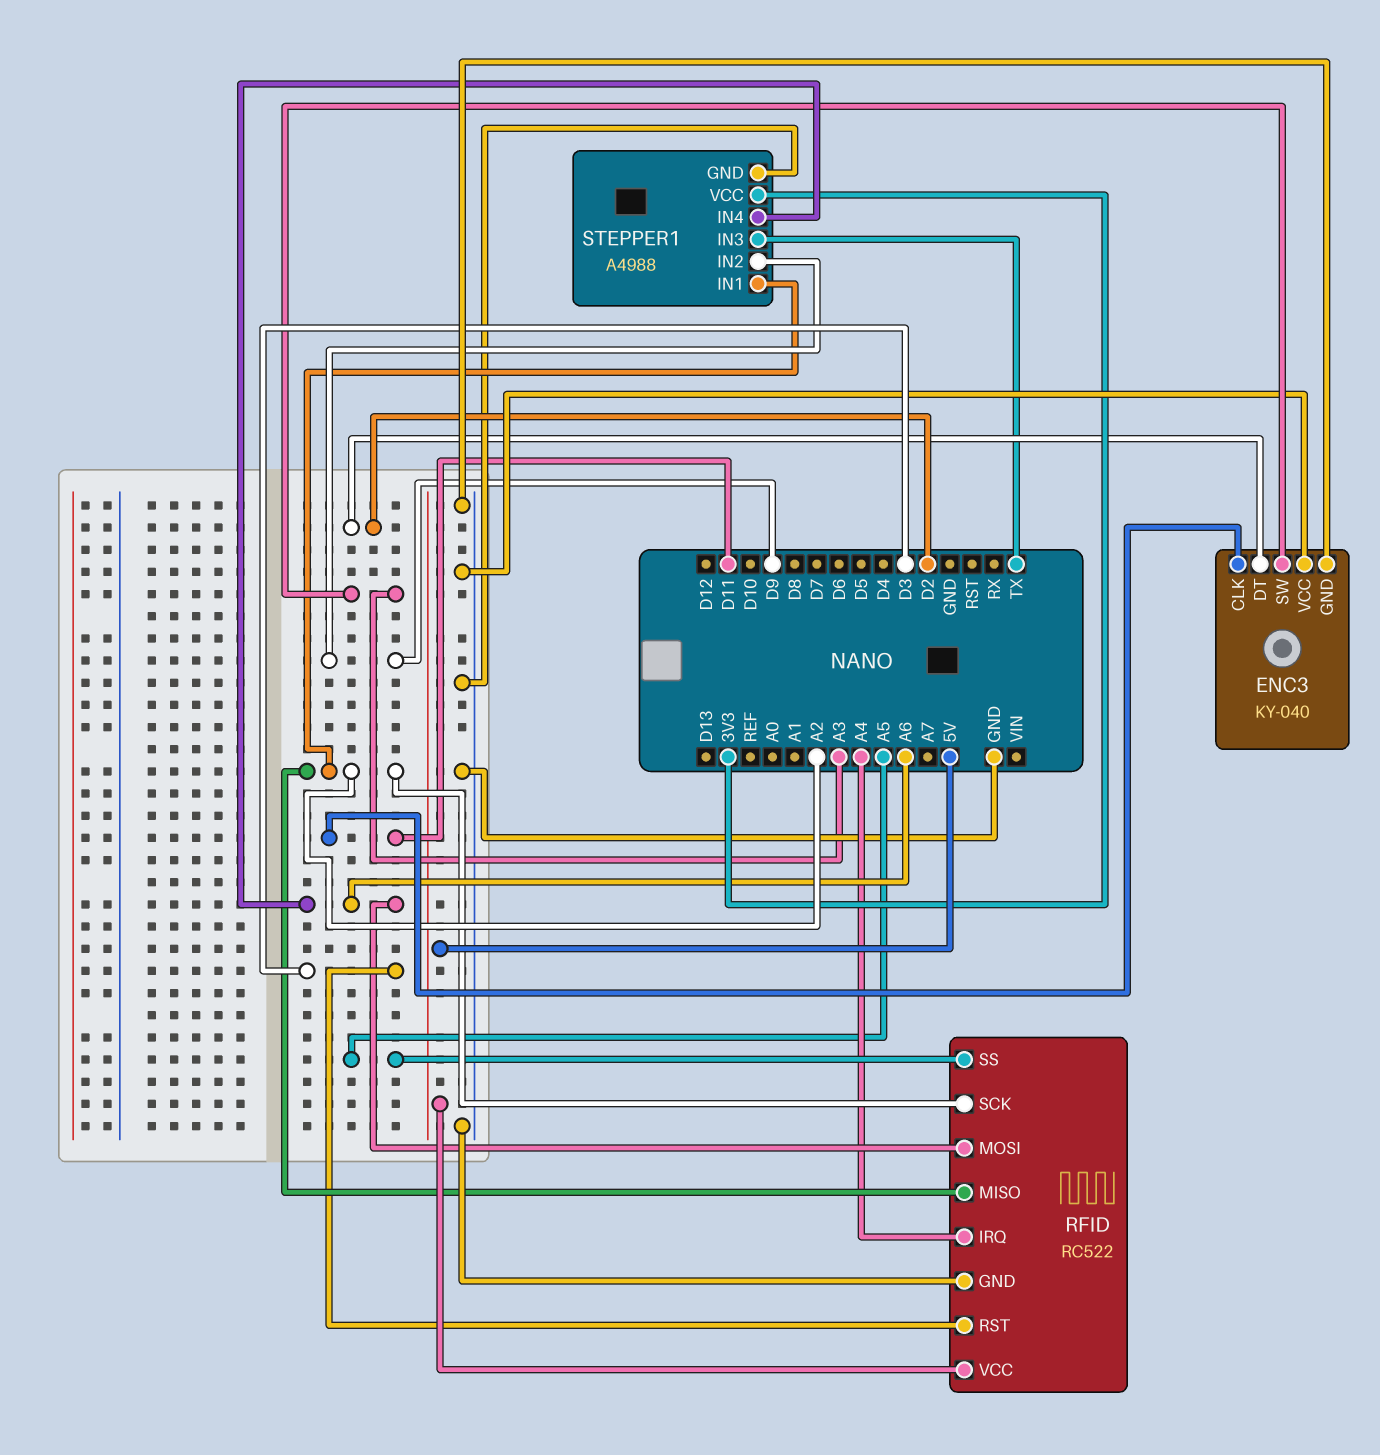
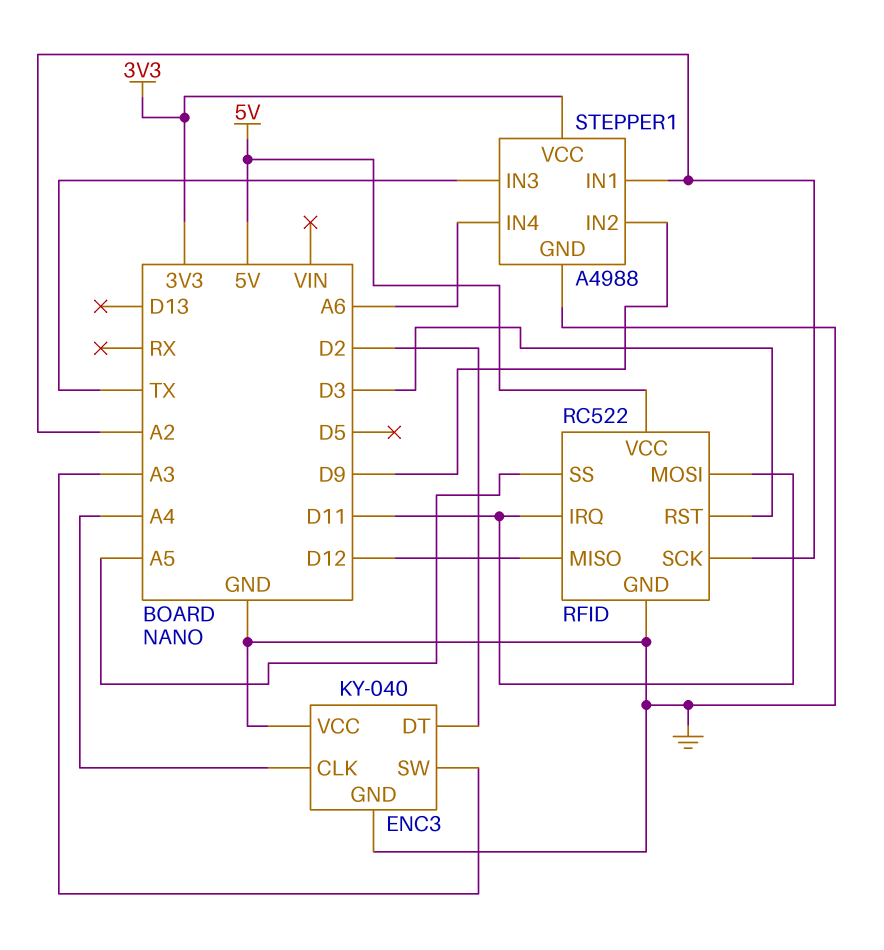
ENC3 pin CLK: D11 -> A4
RFID pin IRQ: A4 -> D11
RFID pin MISO: A2 -> D12
RFID pin MOSI: A6 -> D11

